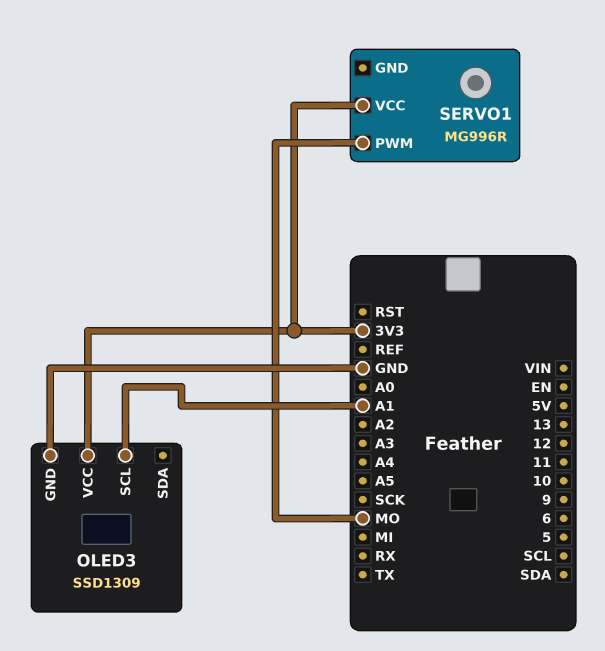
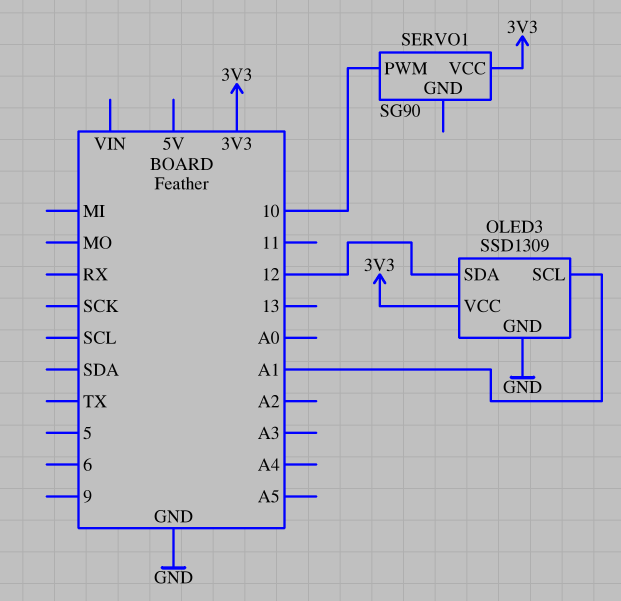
OLED3 pin SDA: none -> 12
SERVO1: MG996R -> SG90
SERVO1 pin PWM: MO -> 10

